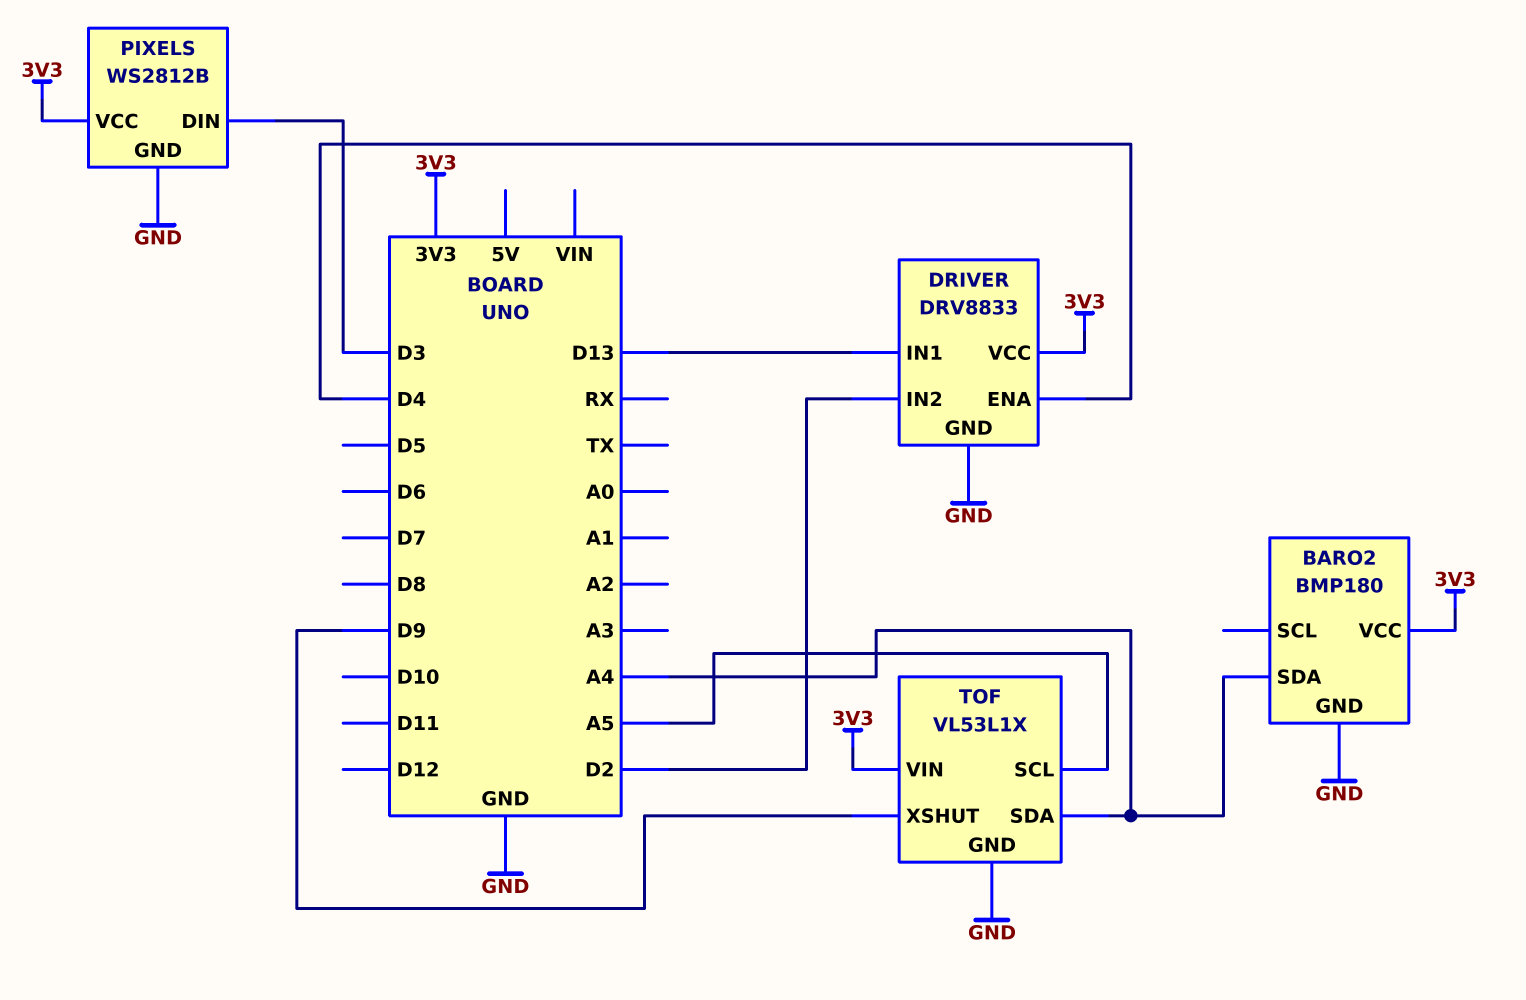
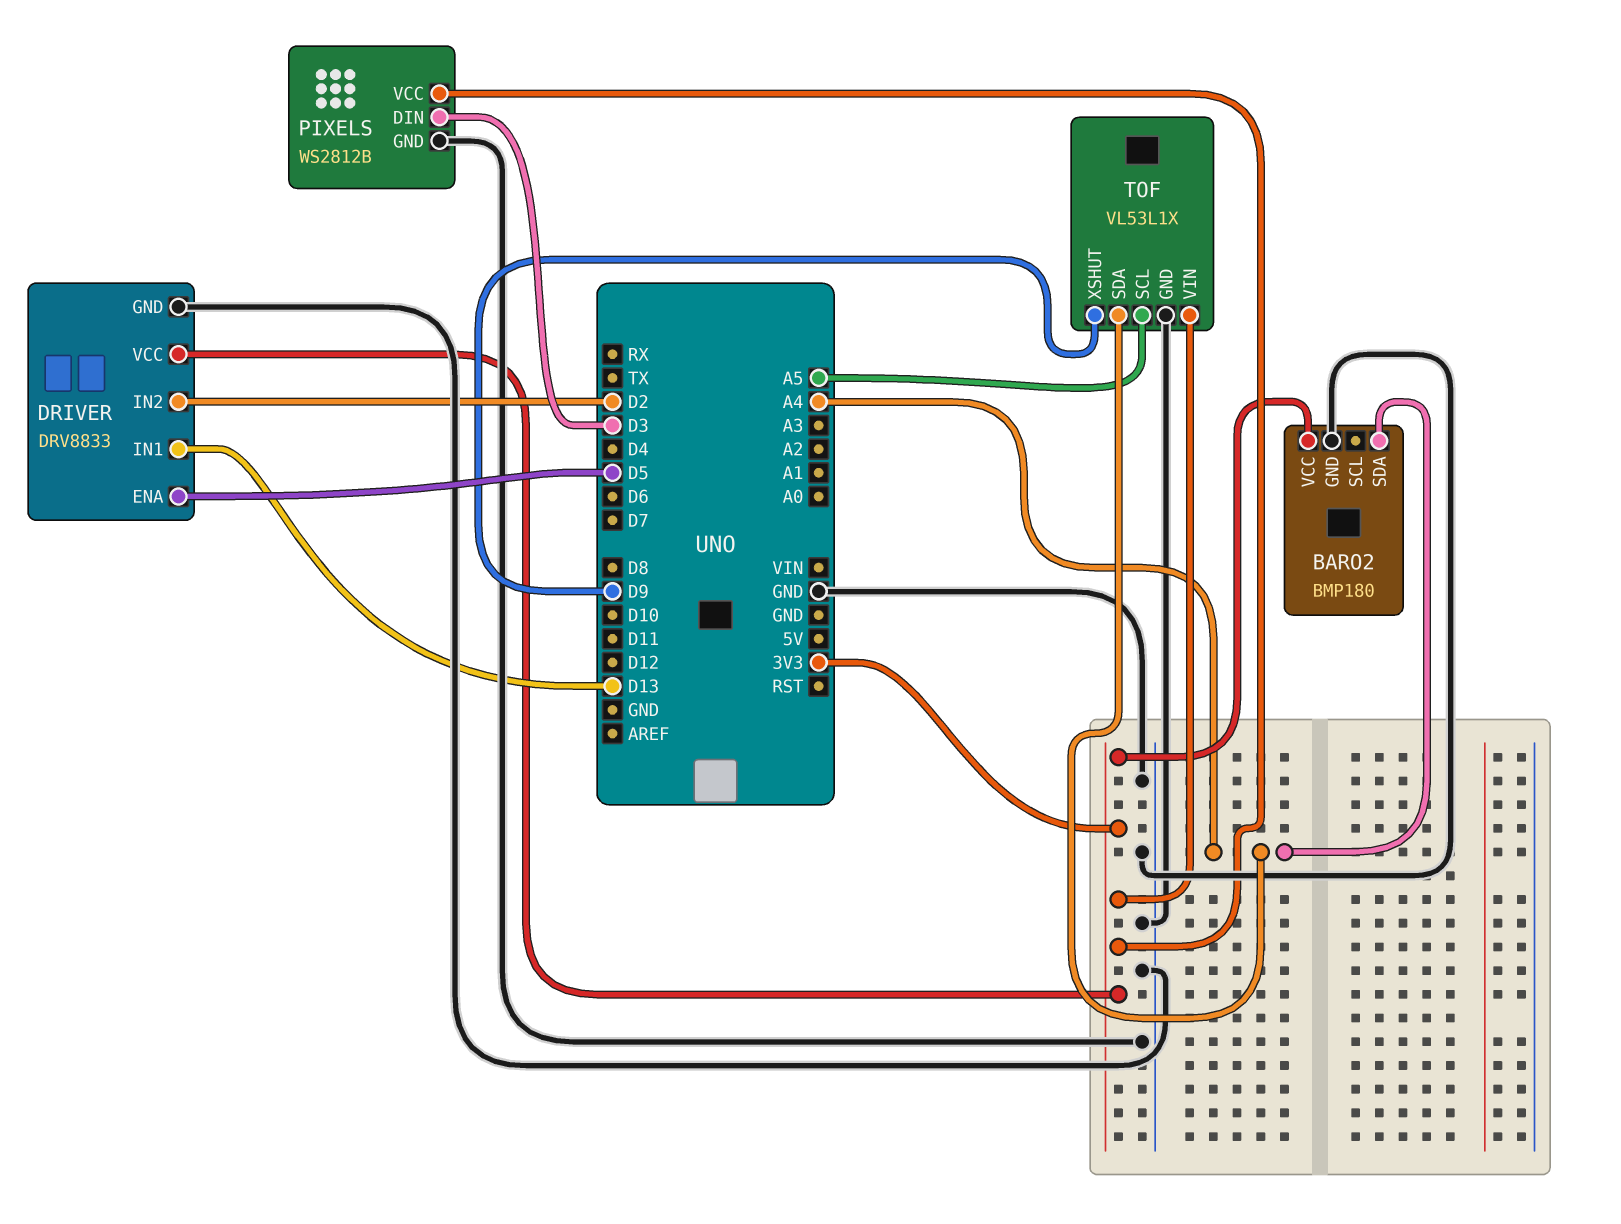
DRIVER pin ENA: D4 -> D5

